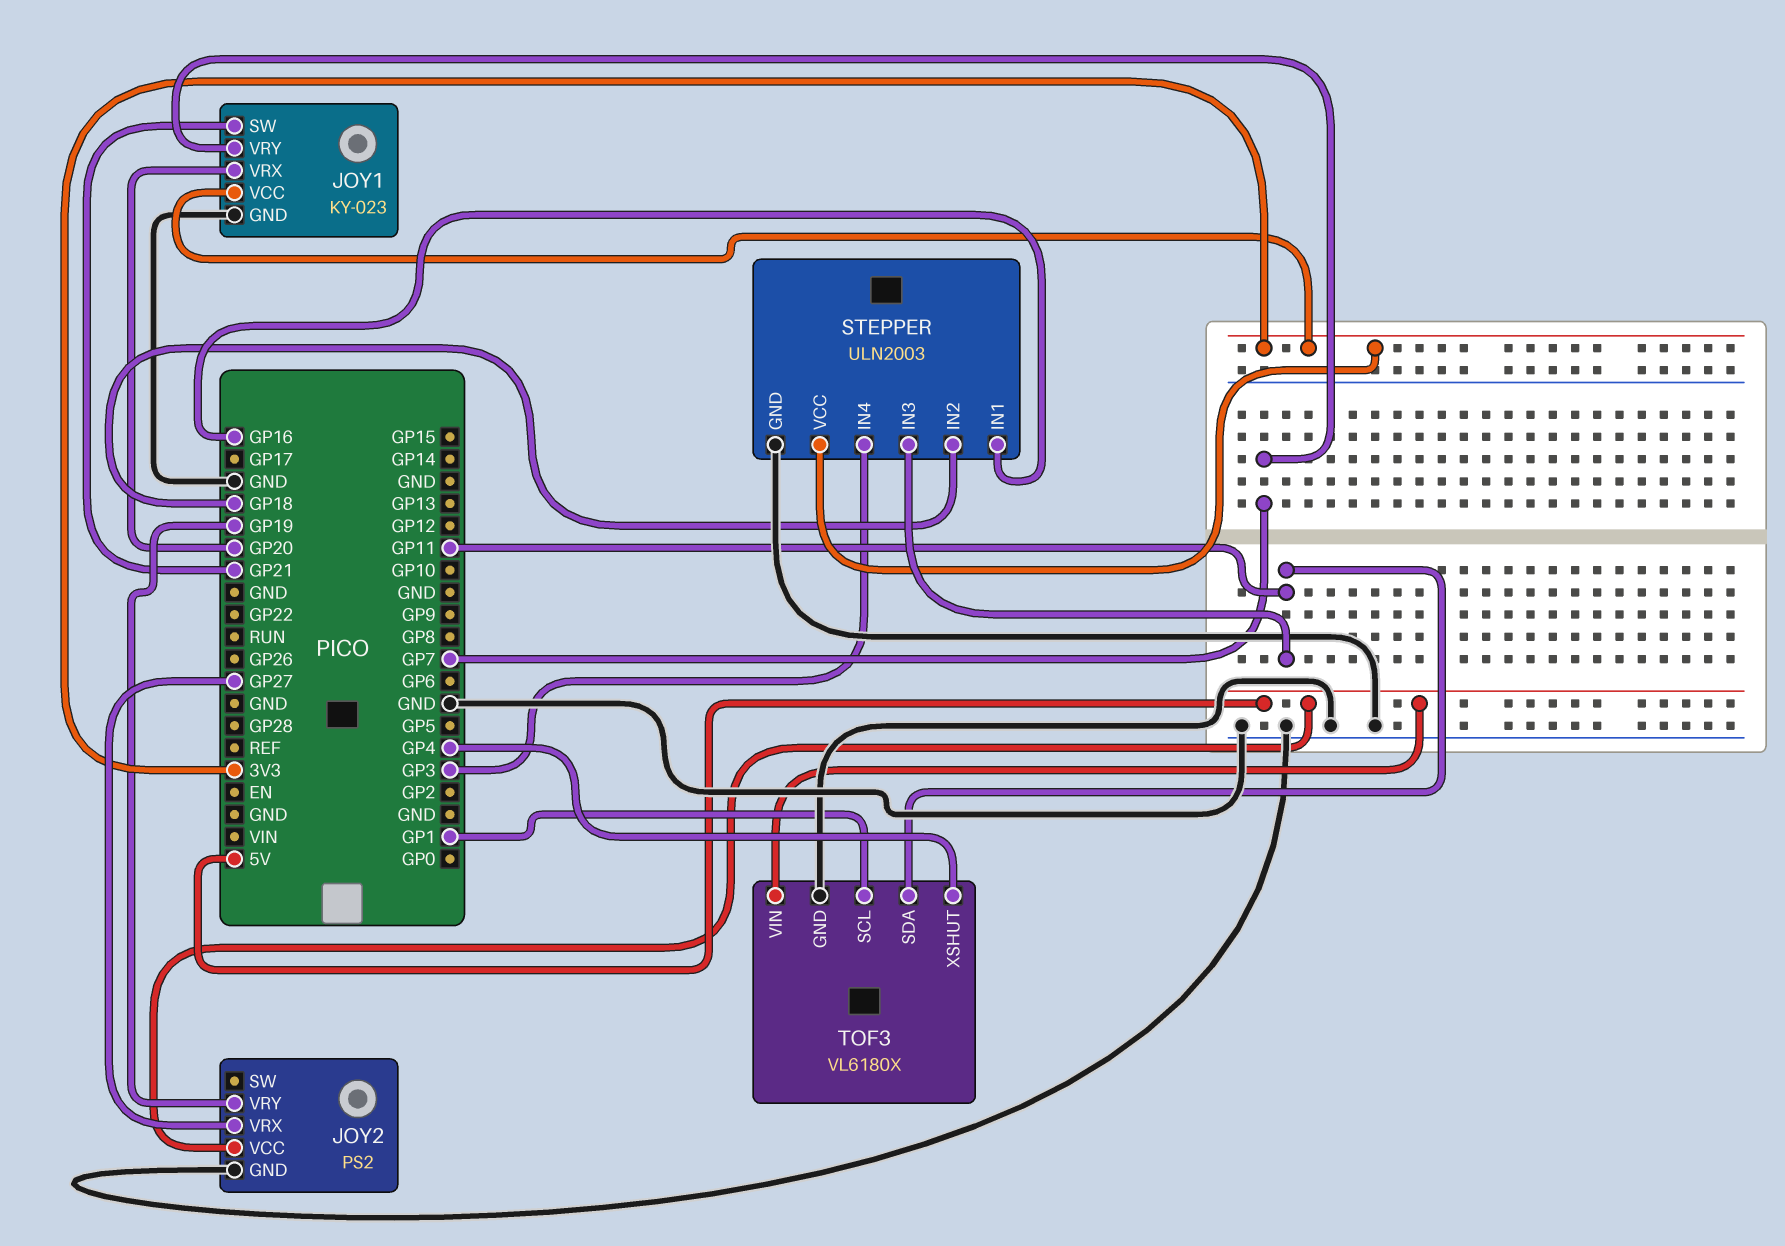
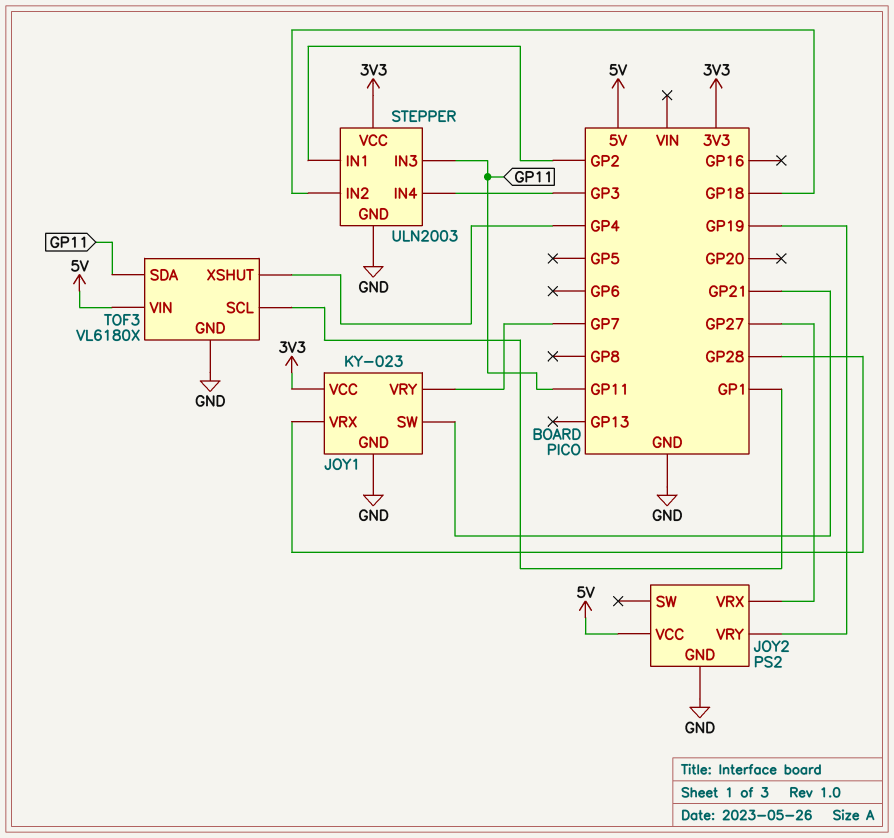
JOY1 pin VRX: GP20 -> GP28
STEPPER pin IN1: GP16 -> GP2

